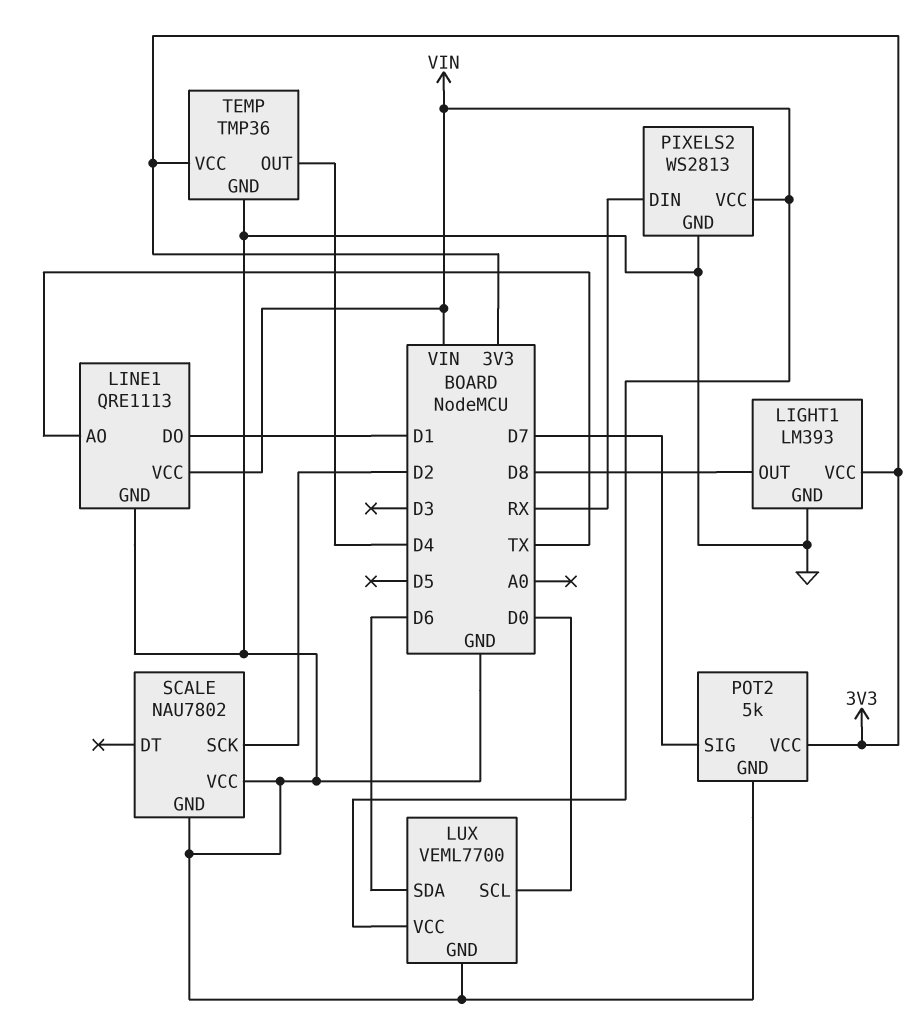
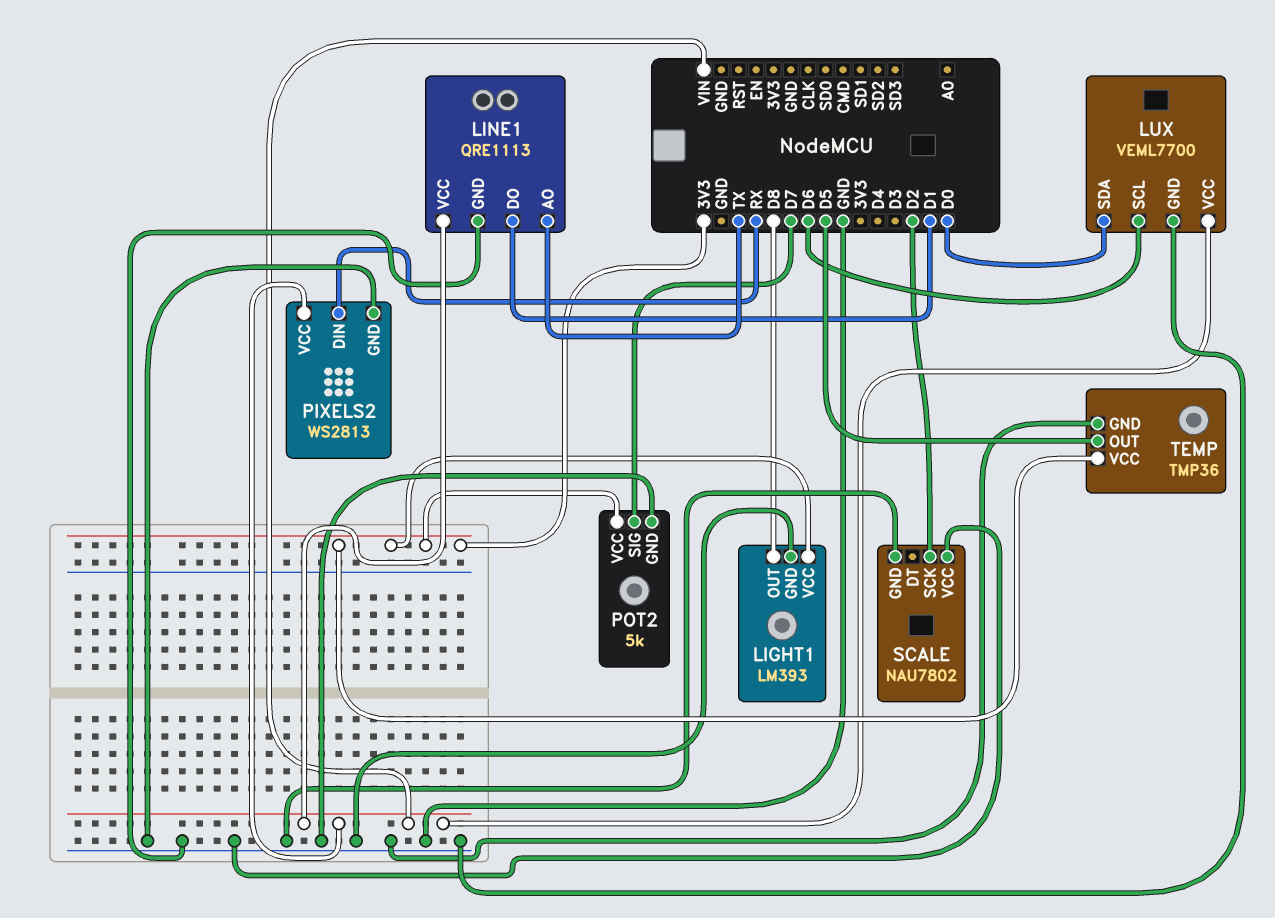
LUX pin SCL: D0 -> D6
LUX pin SDA: D6 -> D0
TEMP pin OUT: D4 -> D5

